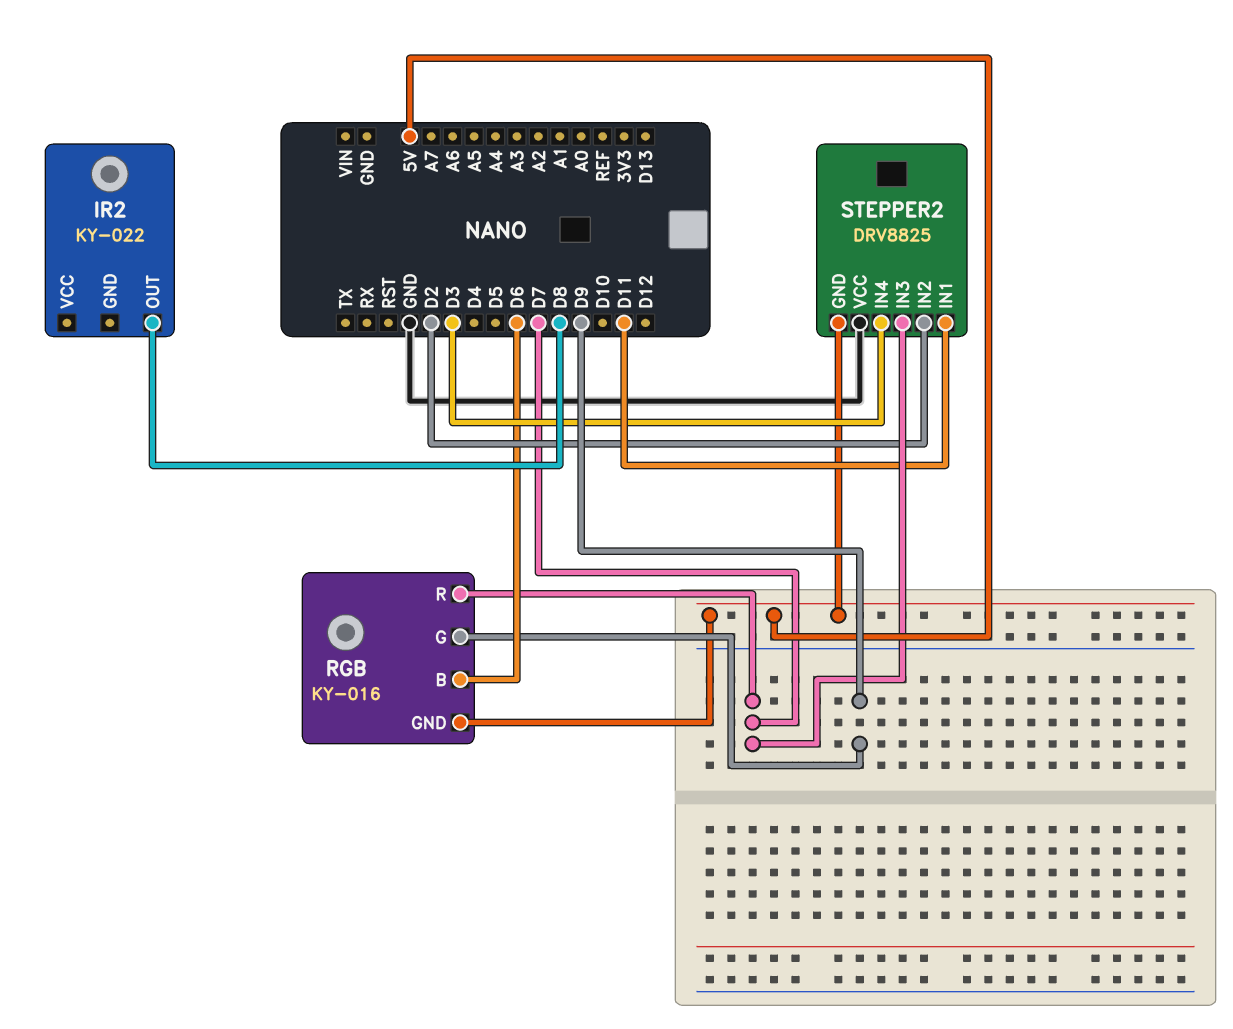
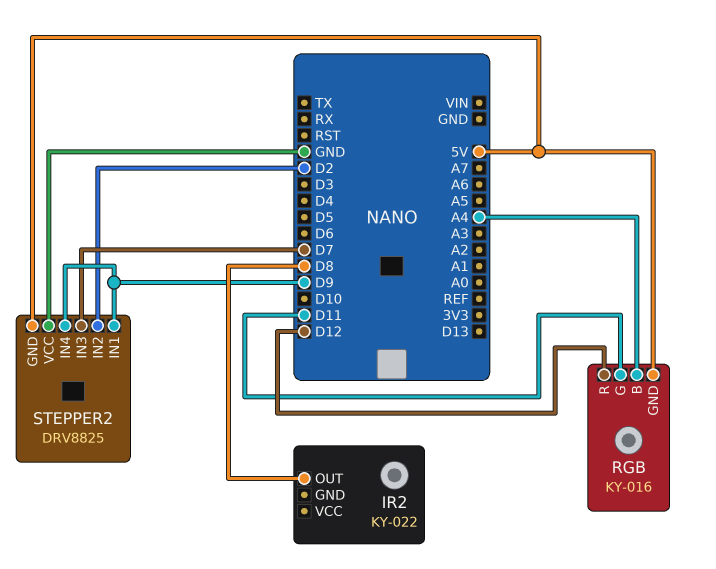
RGB pin B: D6 -> A4
RGB pin G: D9 -> D11
RGB pin R: D7 -> D12
STEPPER2 pin IN1: D11 -> D9
STEPPER2 pin IN4: D3 -> D9

